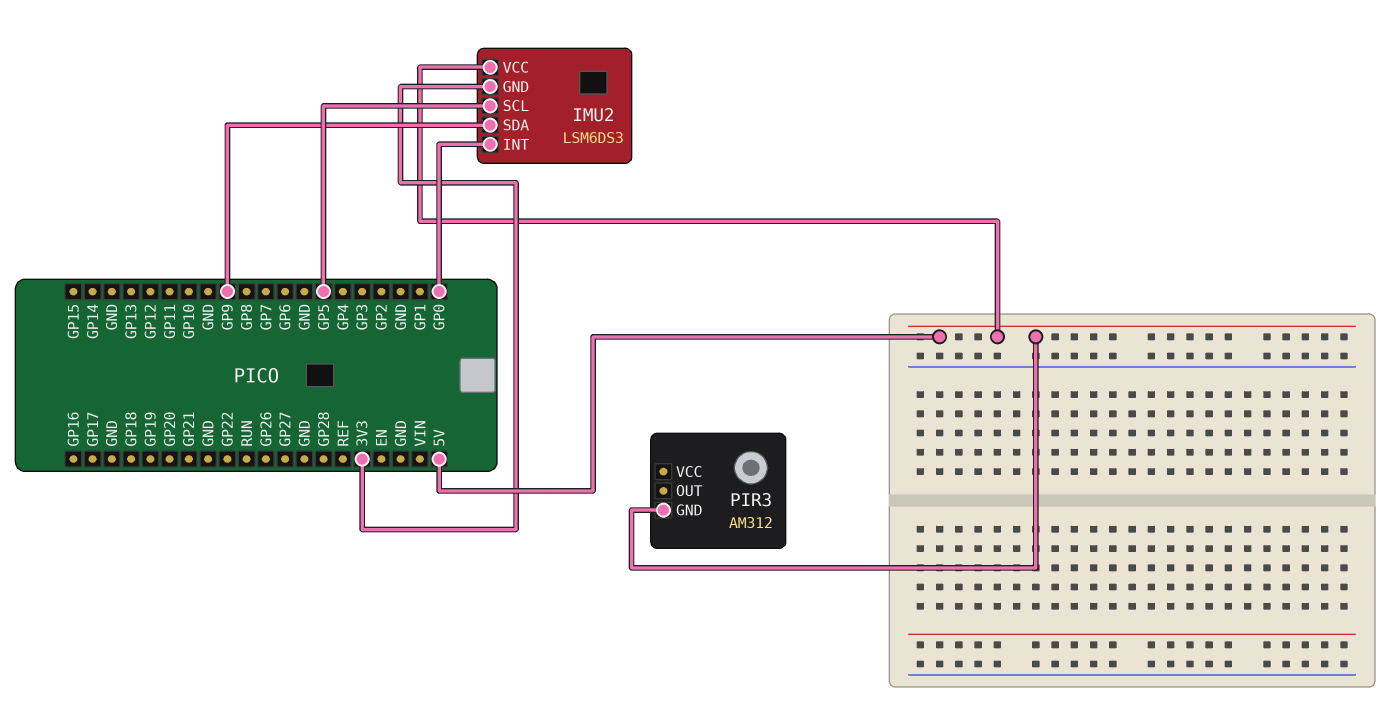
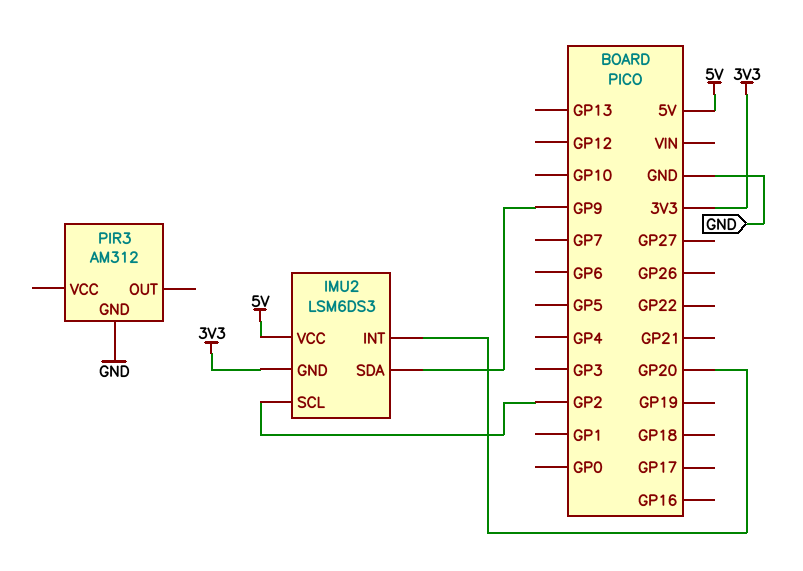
IMU2 pin INT: GP0 -> GP20
IMU2 pin SCL: GP5 -> GP2
PIR3 pin GND: 5V -> GND

